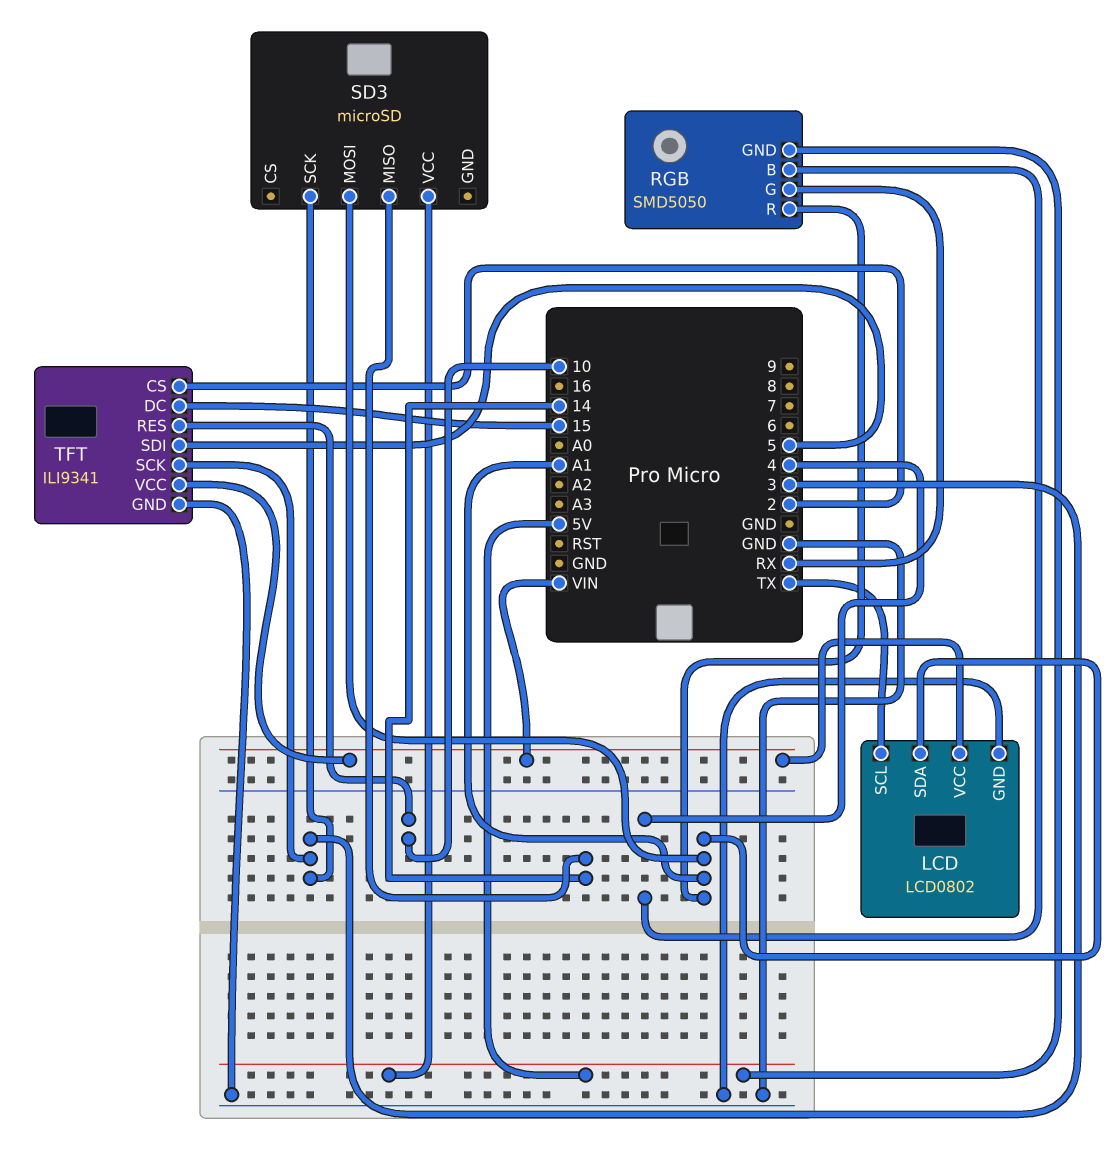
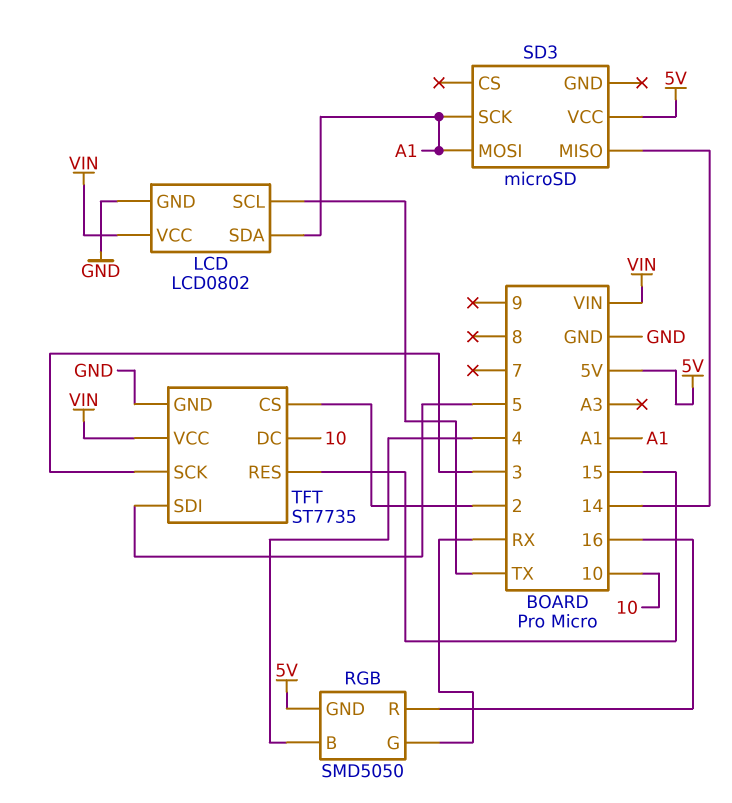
RGB pin R: A1 -> 16
SD3 pin SCK: 3 -> A1
TFT: ILI9341 -> ST7735
TFT pin DC: 15 -> 10
TFT pin RES: 10 -> 15

